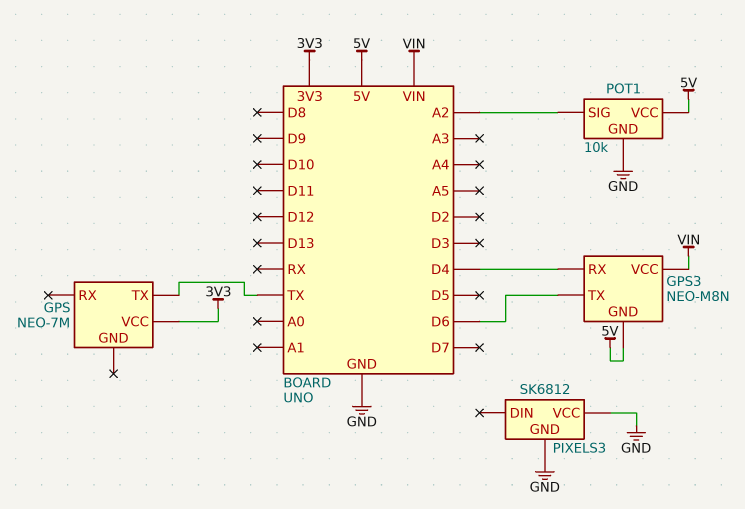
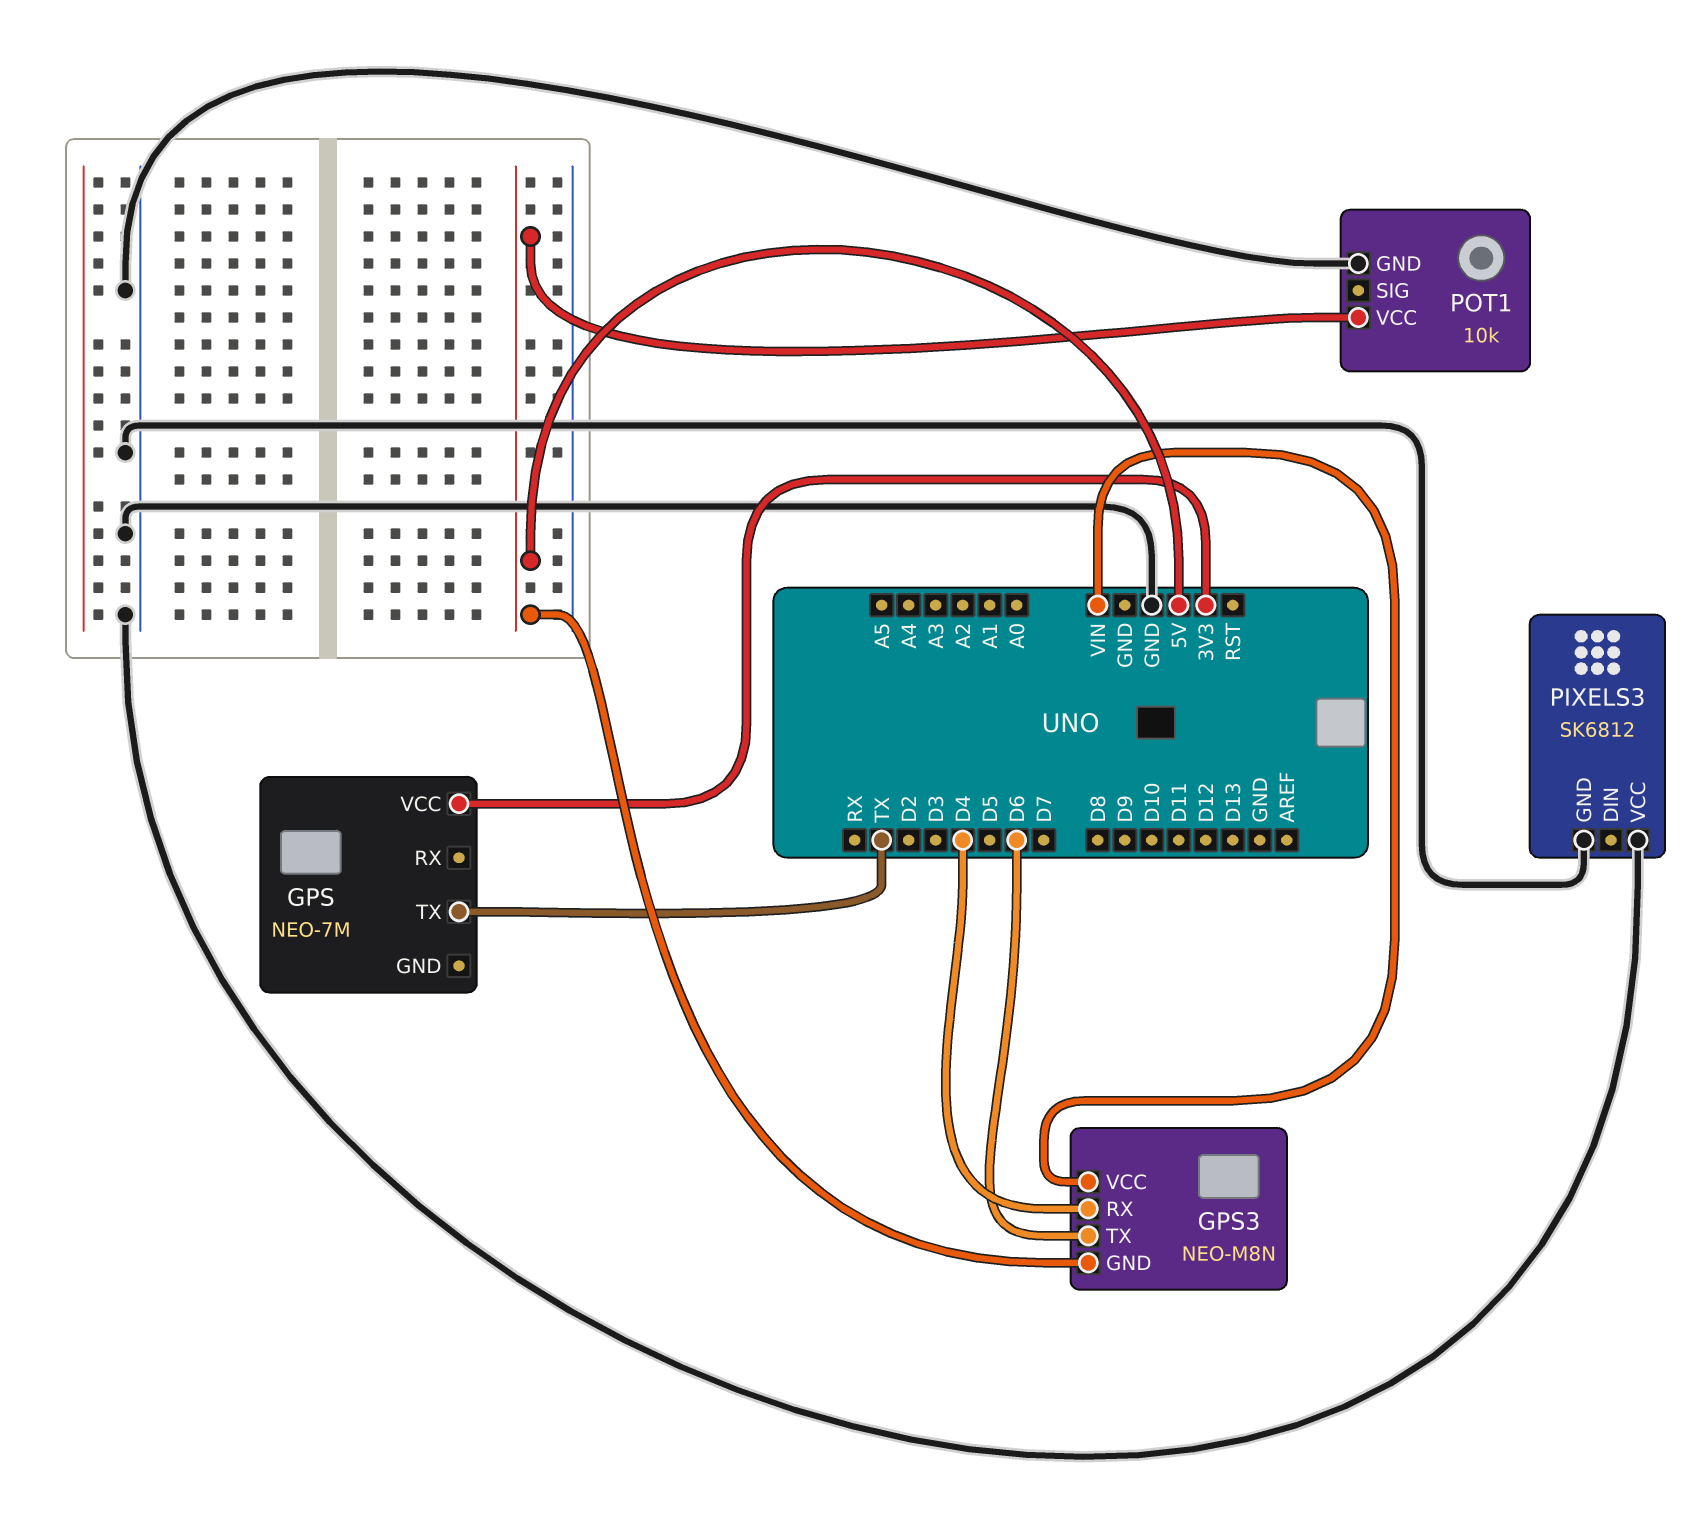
POT1 pin SIG: A2 -> none

